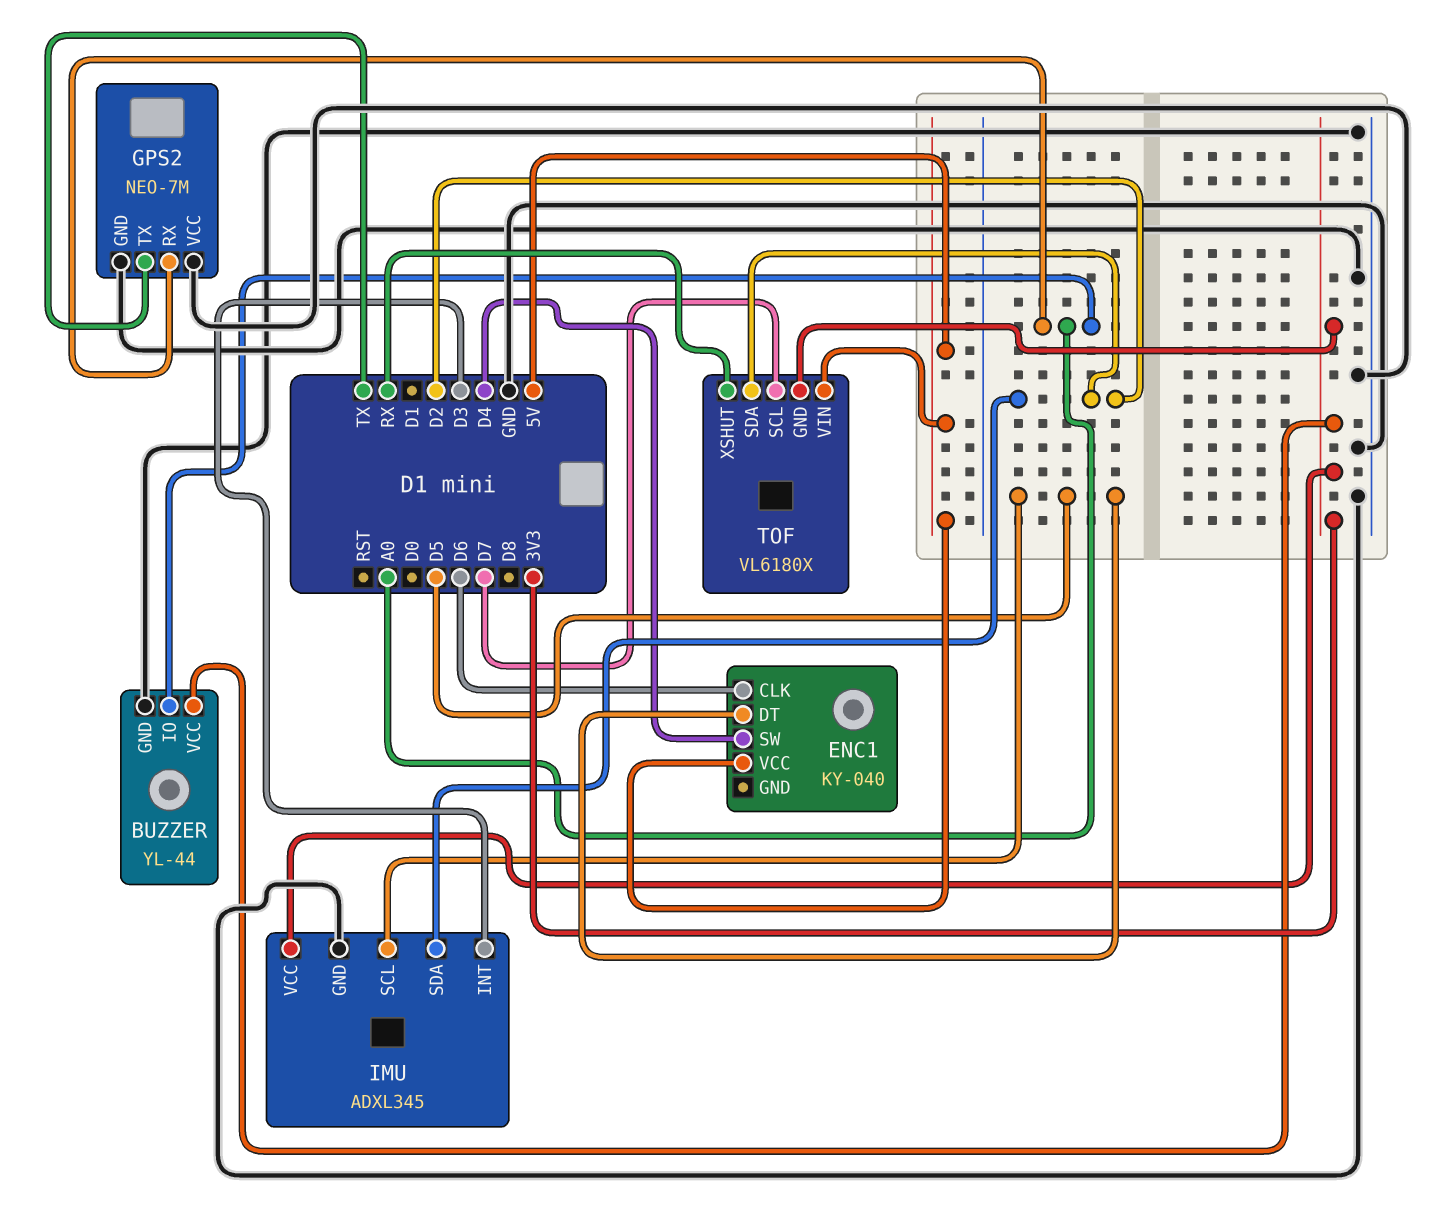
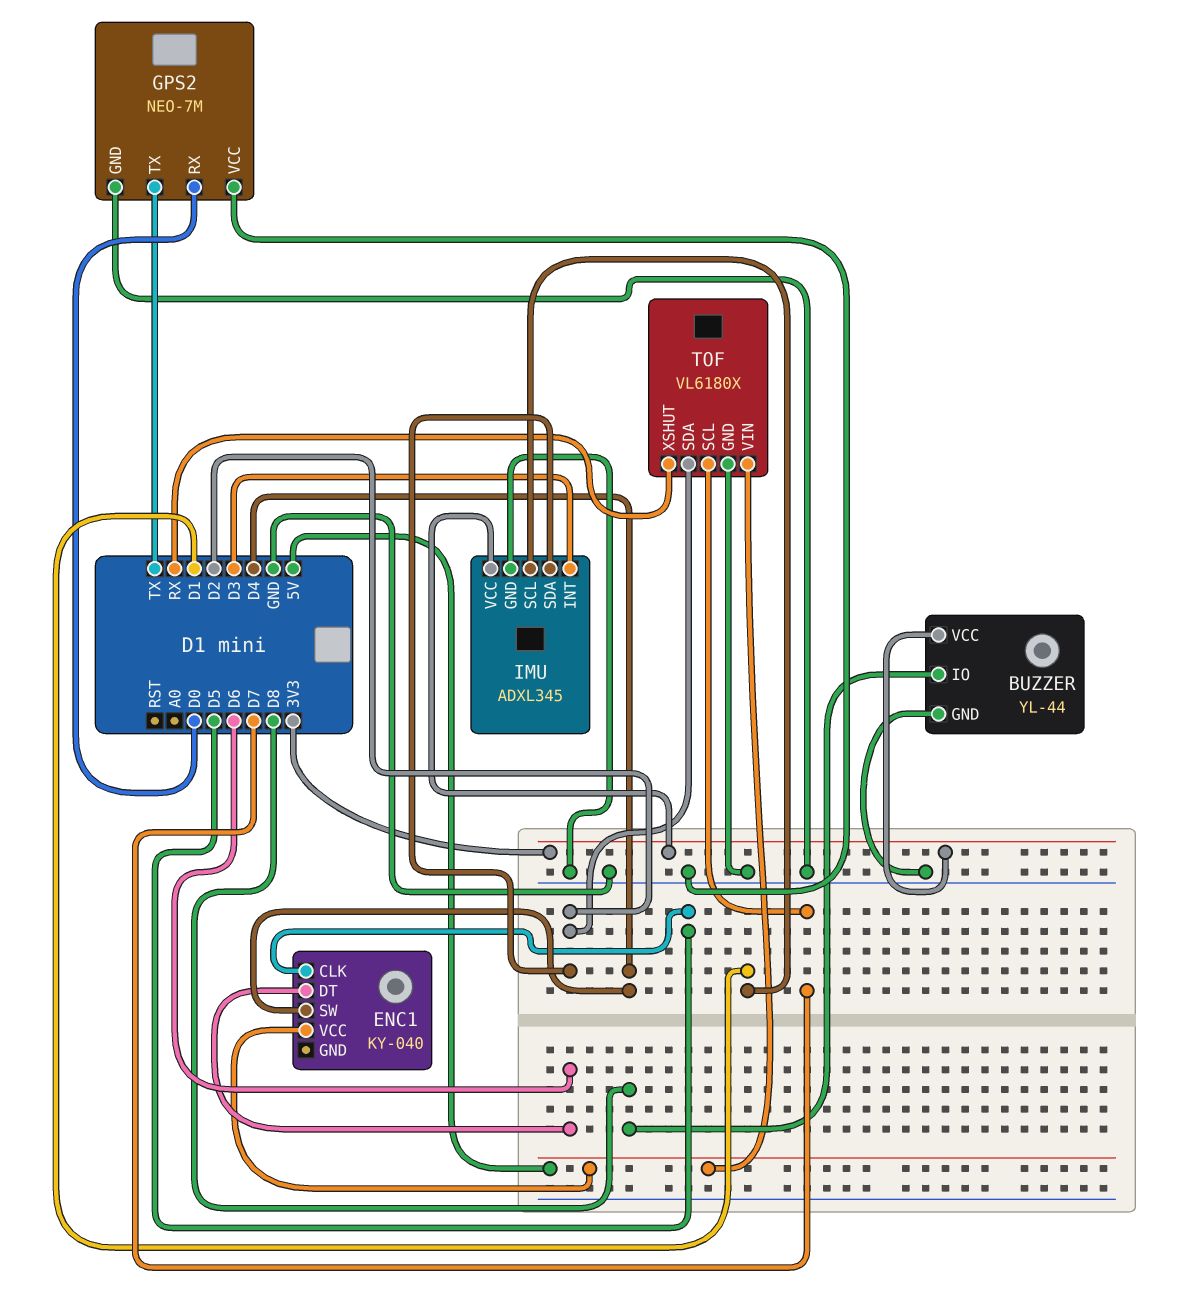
BUZZER pin IO: A0 -> D8
ENC1 pin CLK: D6 -> D5
ENC1 pin DT: D5 -> D6
GPS2 pin RX: A0 -> D0
IMU pin SCL: D5 -> D1
TOF pin GND: 3V3 -> GND

